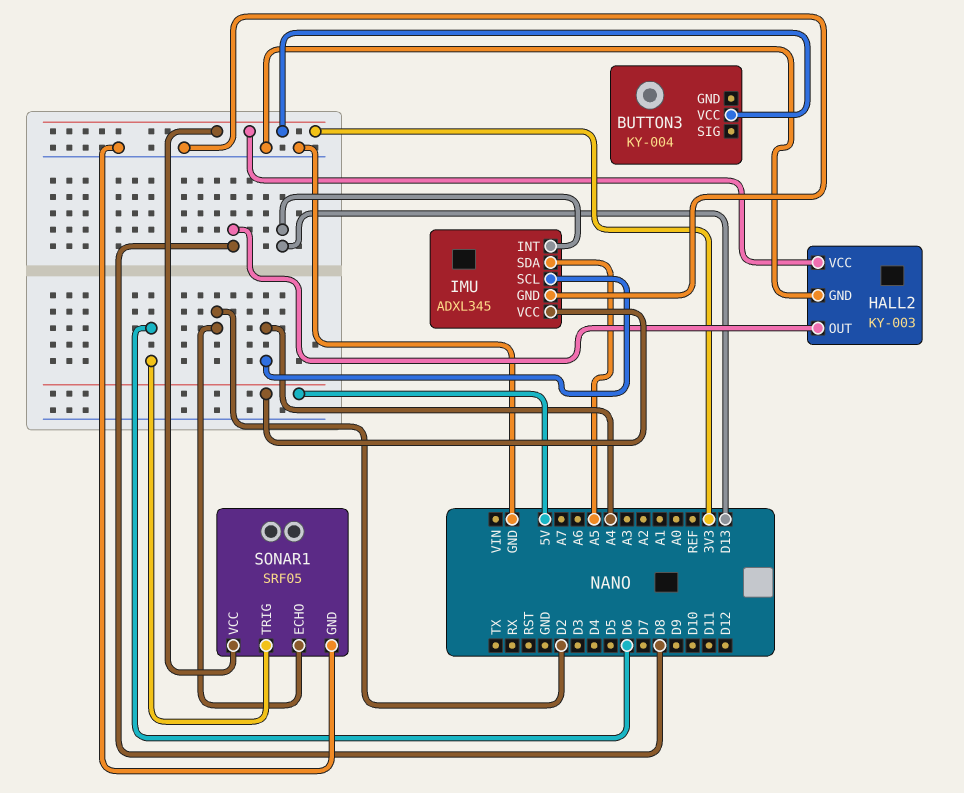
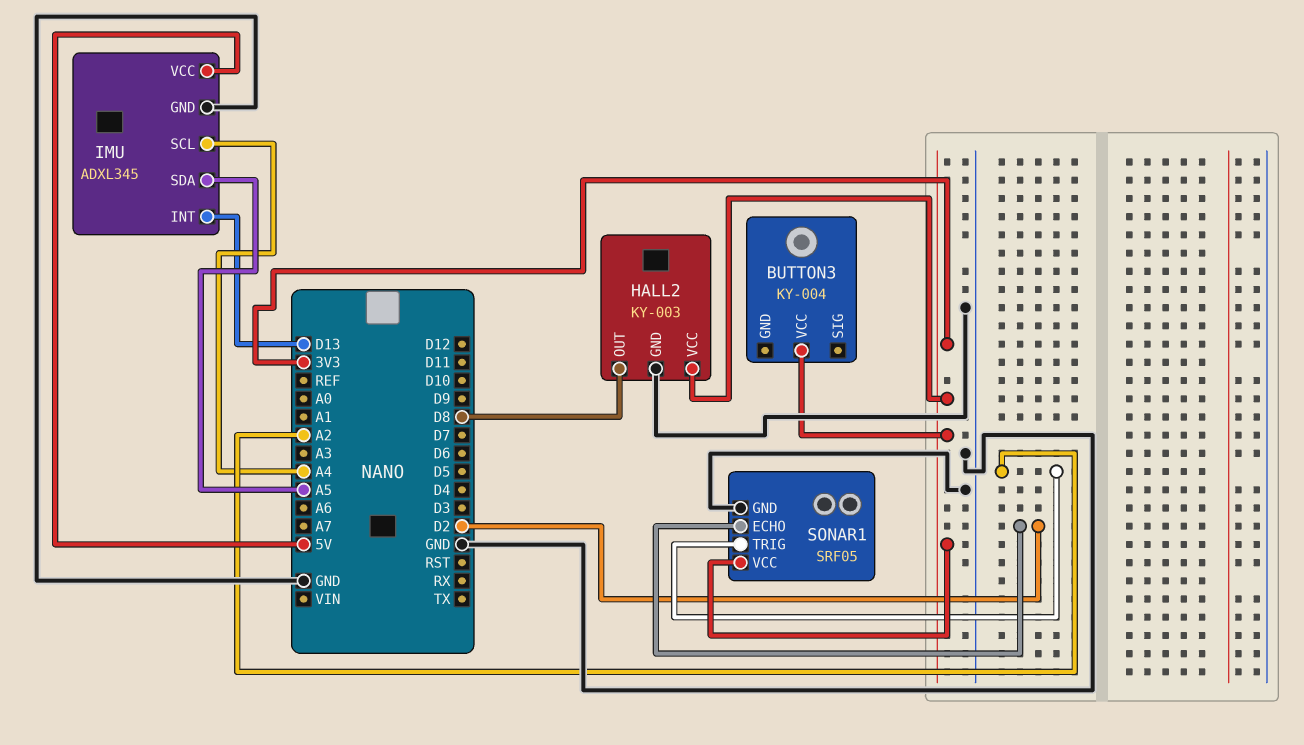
SONAR1 pin TRIG: D6 -> A2

